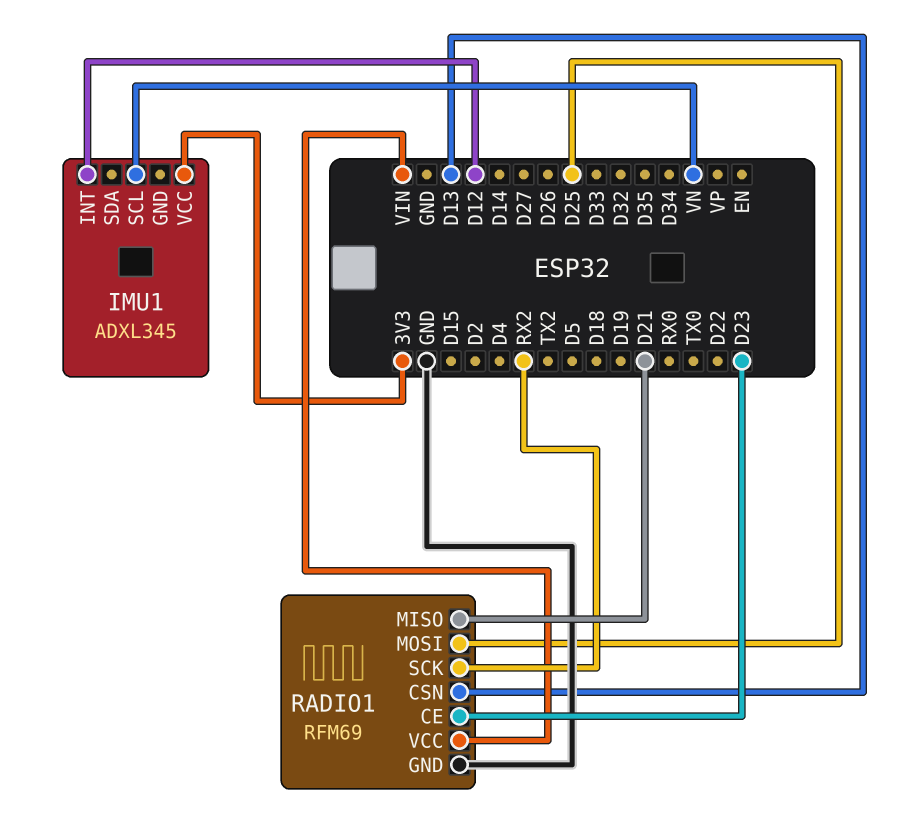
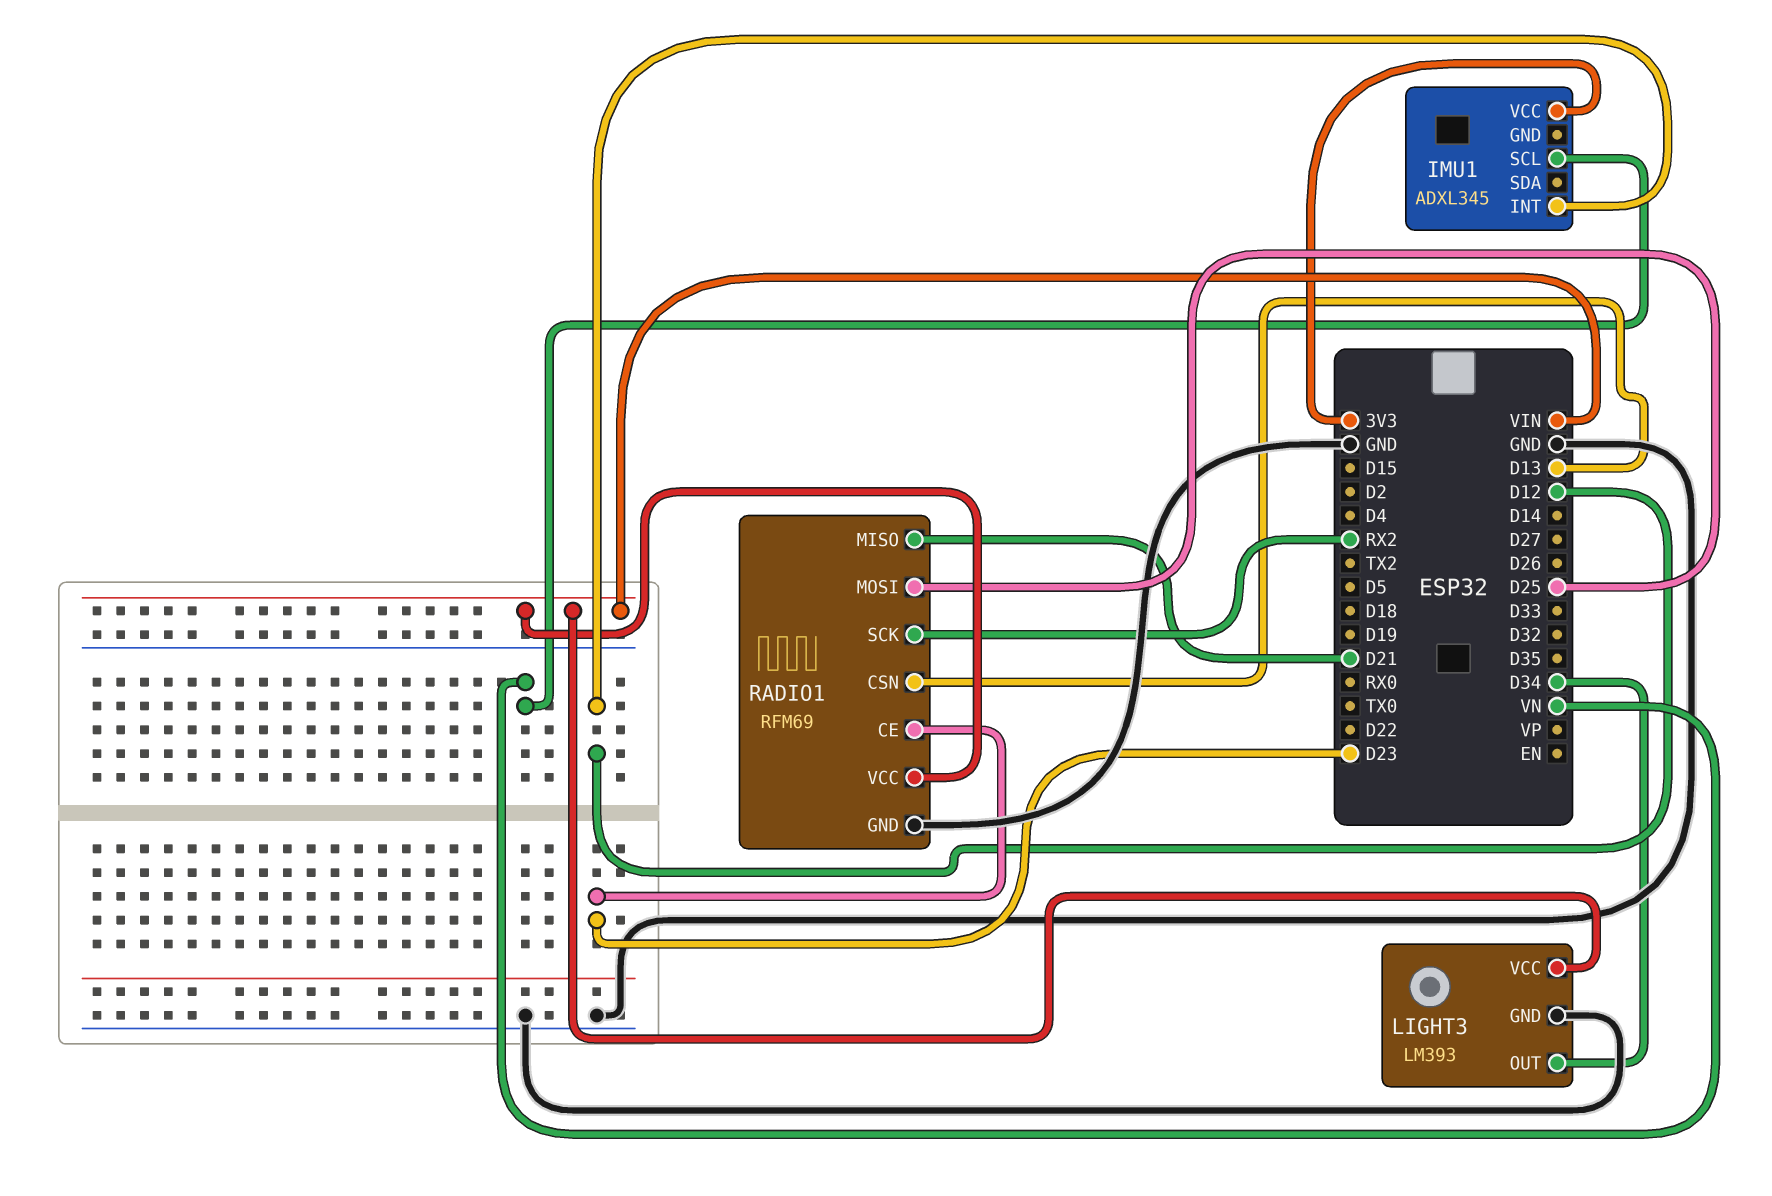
LIGHT3: none -> LM393
LIGHT3 pin GND: none -> GND
LIGHT3 pin OUT: none -> D34
LIGHT3 pin VCC: none -> VIN

